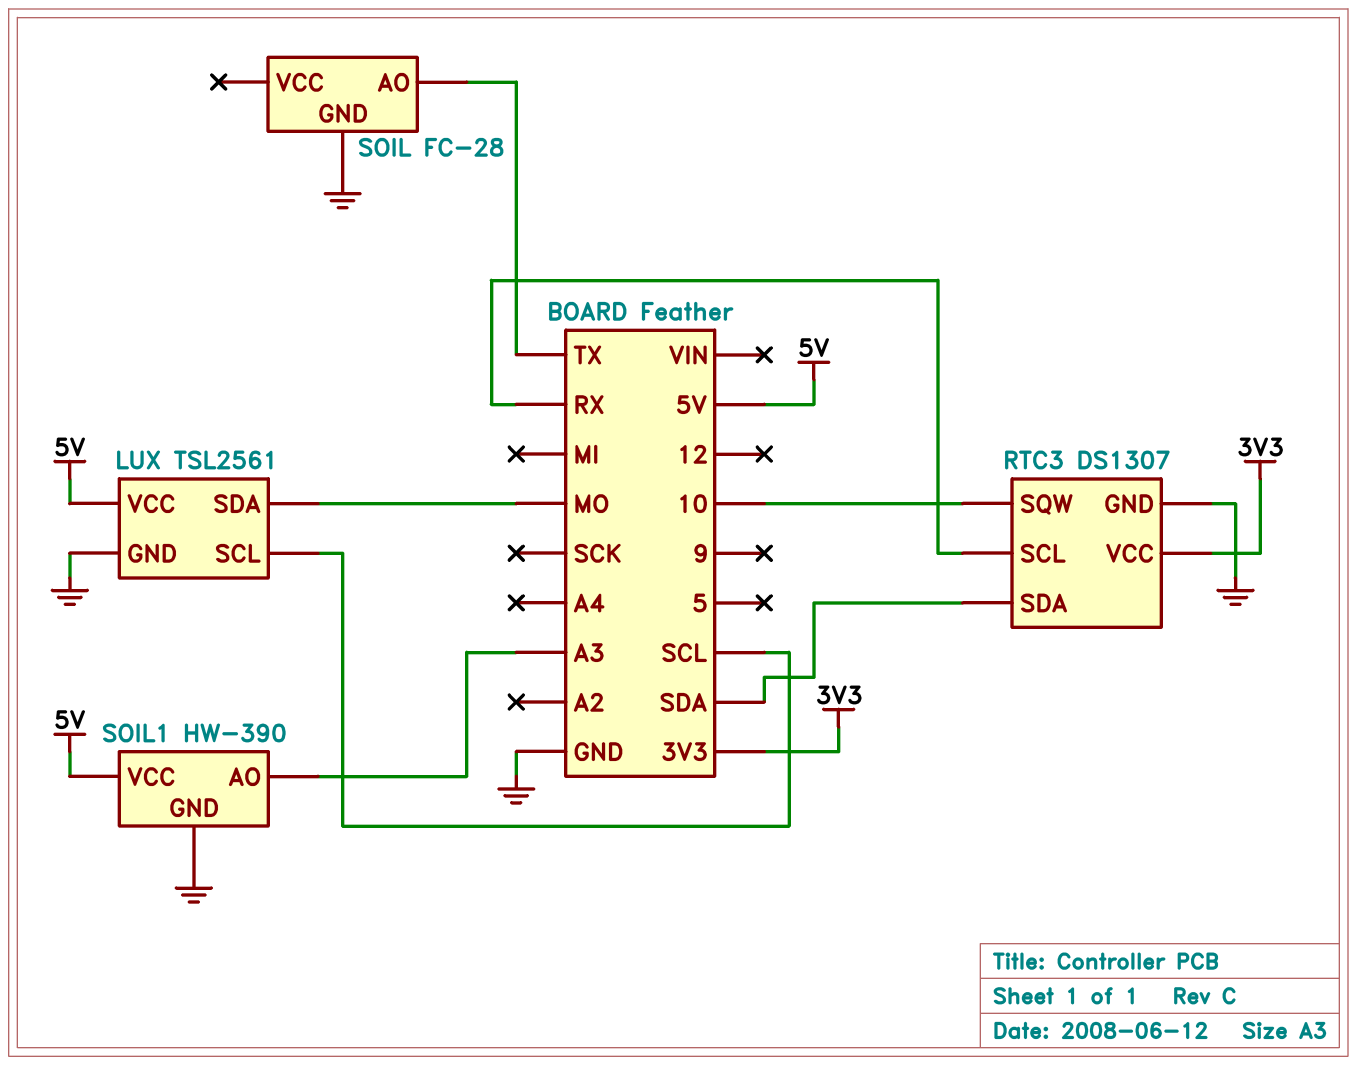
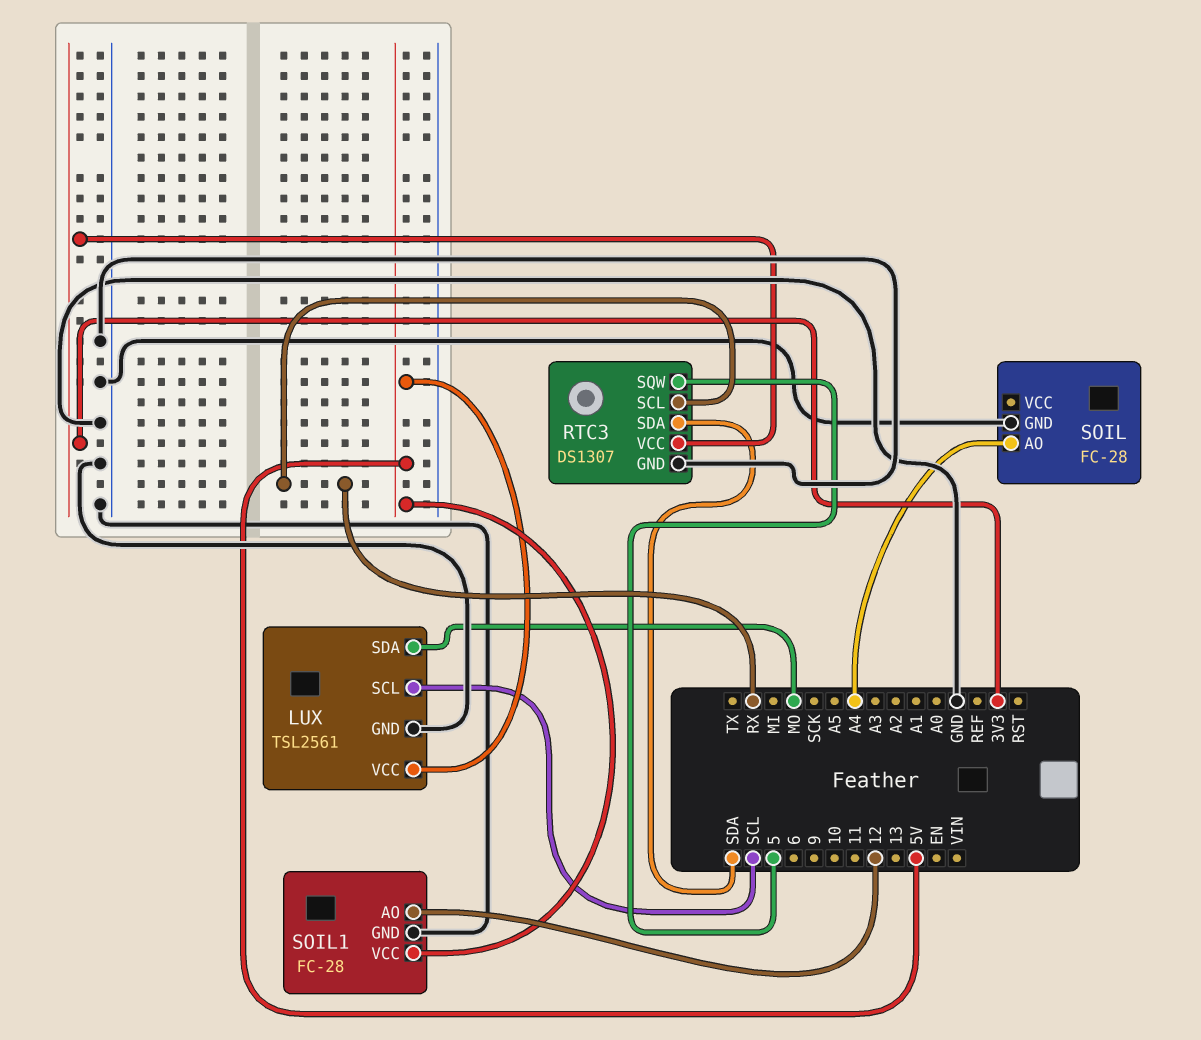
RTC3 pin SQW: 10 -> 5
SOIL pin AO: TX -> A4
SOIL1: HW-390 -> FC-28
SOIL1 pin AO: A3 -> 12

